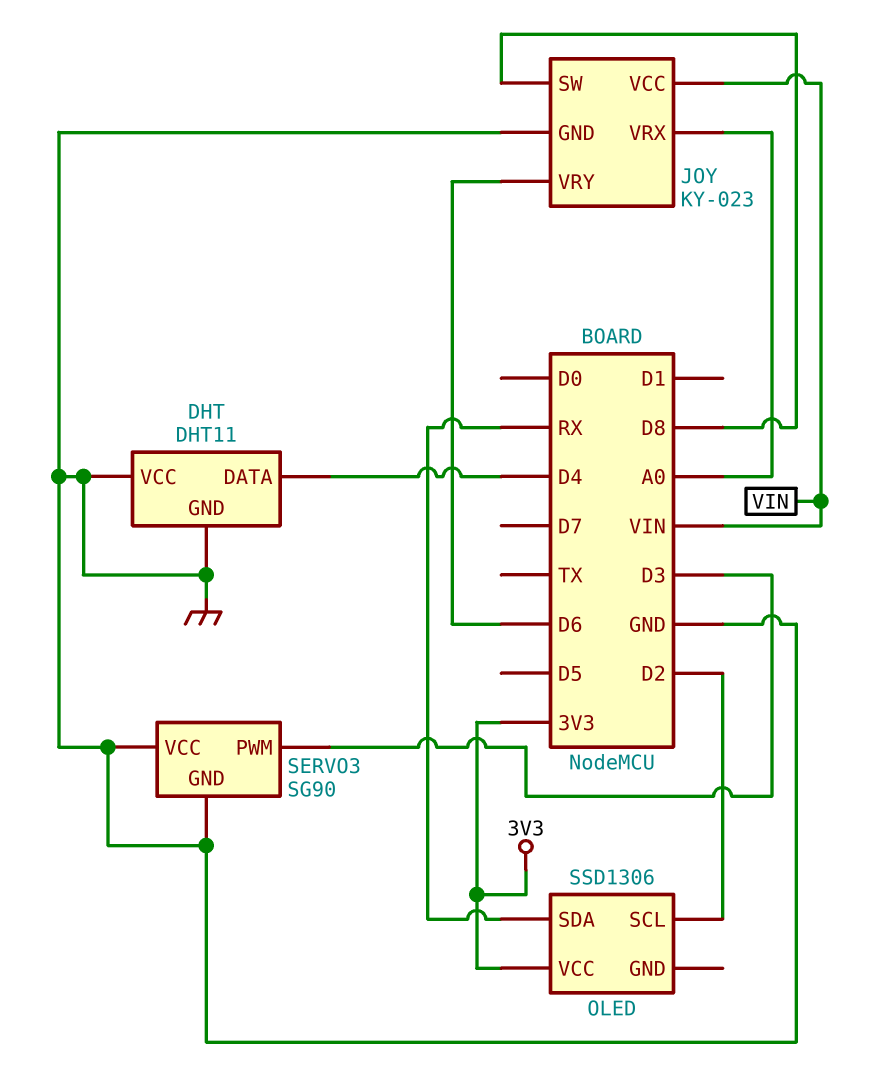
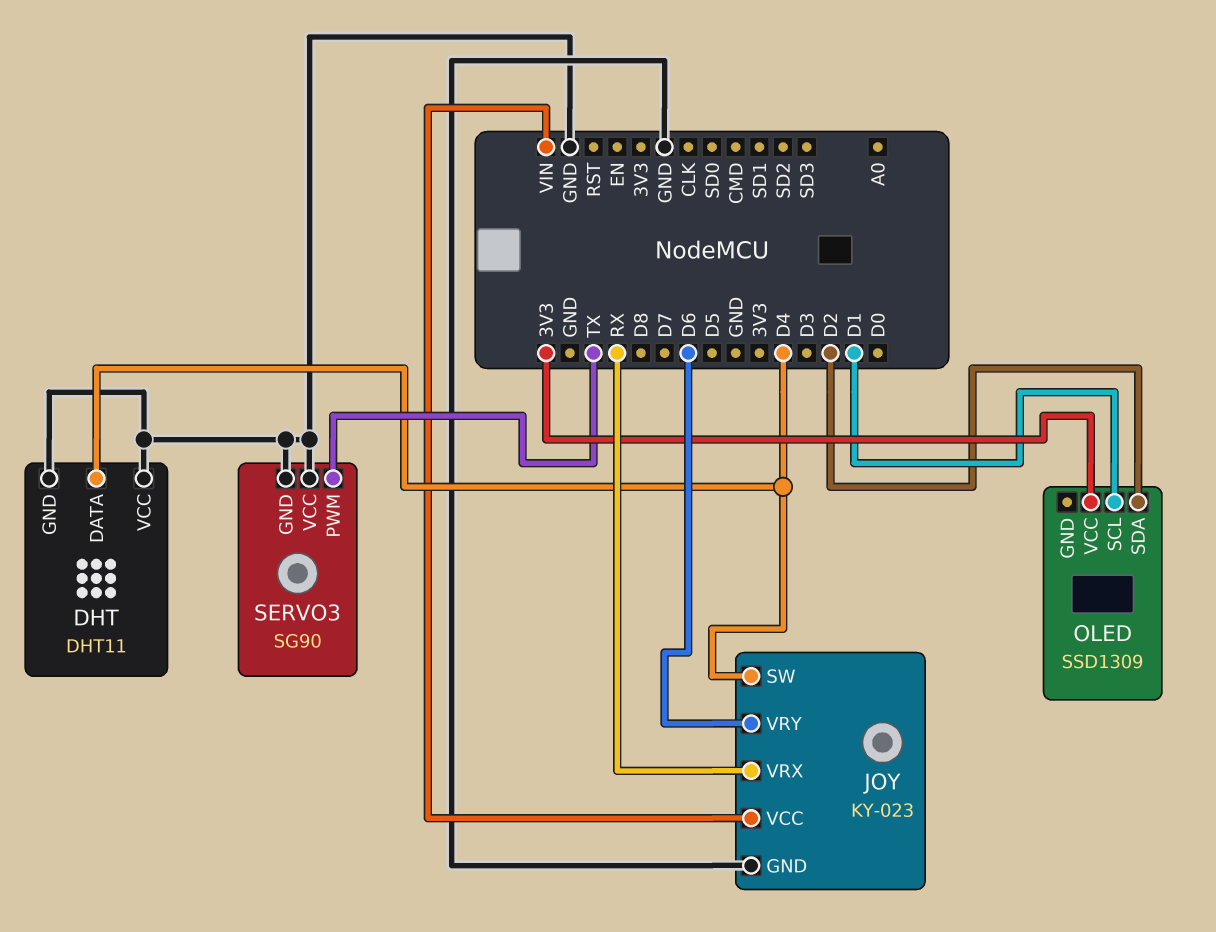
JOY pin SW: D8 -> D4
JOY pin VRX: A0 -> RX
OLED: SSD1306 -> SSD1309
OLED pin SCL: D2 -> D1
OLED pin SDA: RX -> D2
SERVO3 pin PWM: D3 -> TX

